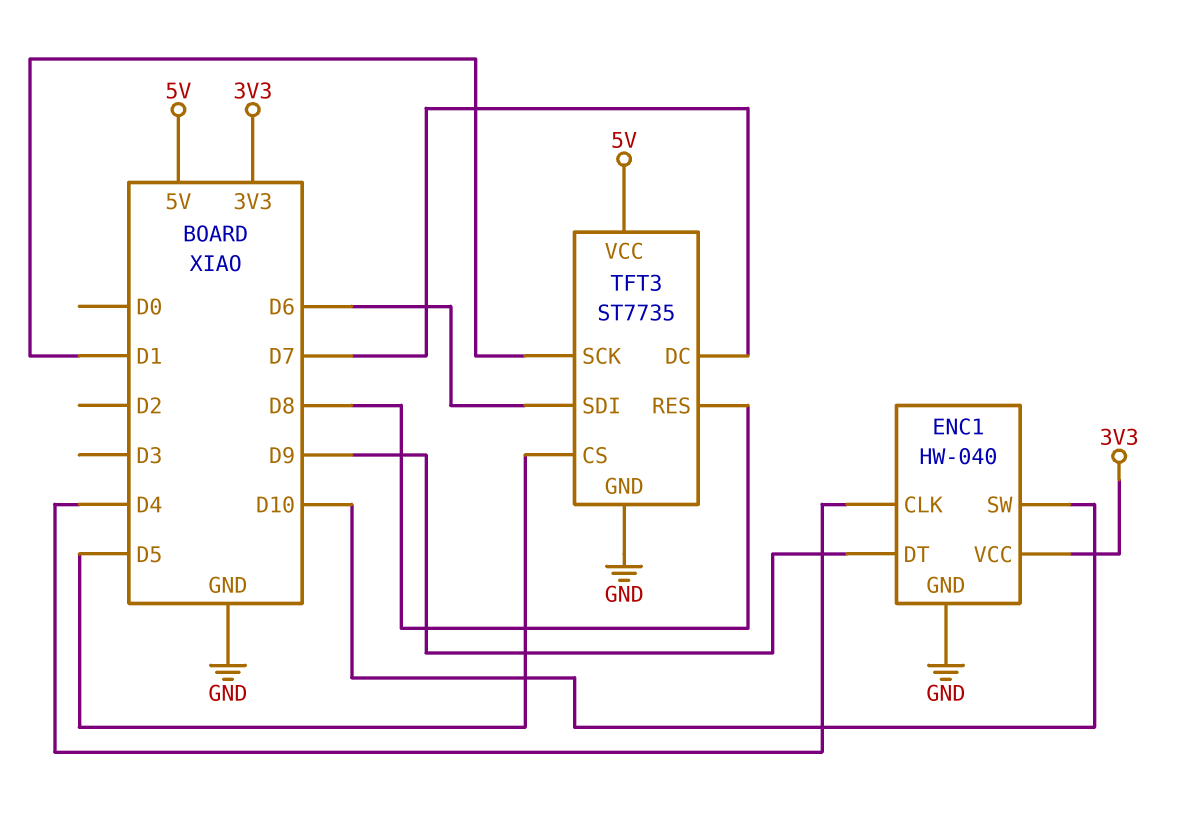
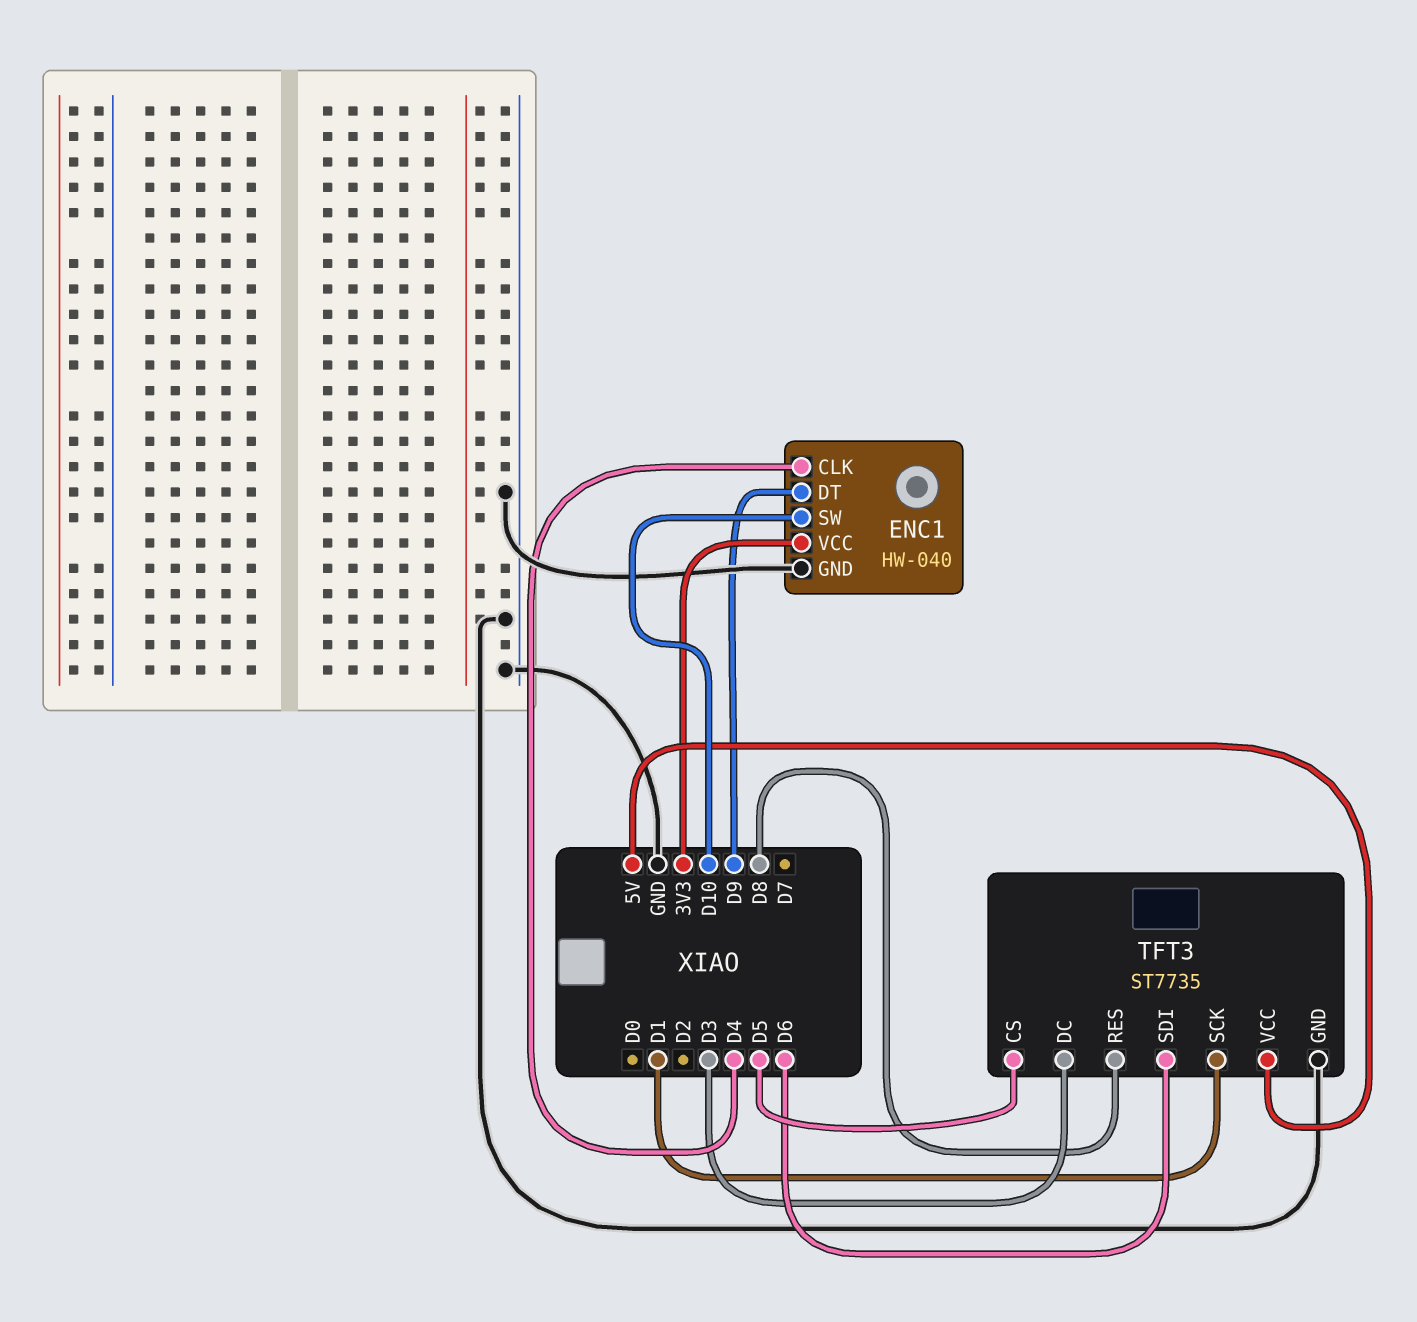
TFT3 pin DC: D7 -> D3

